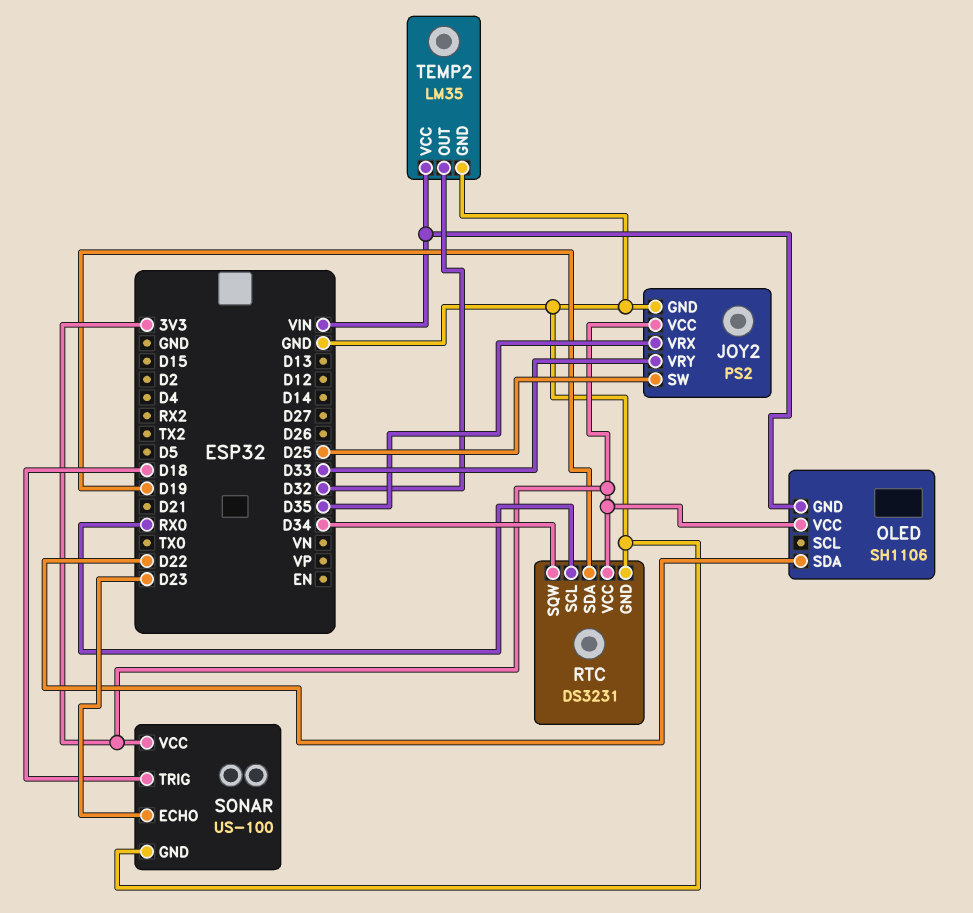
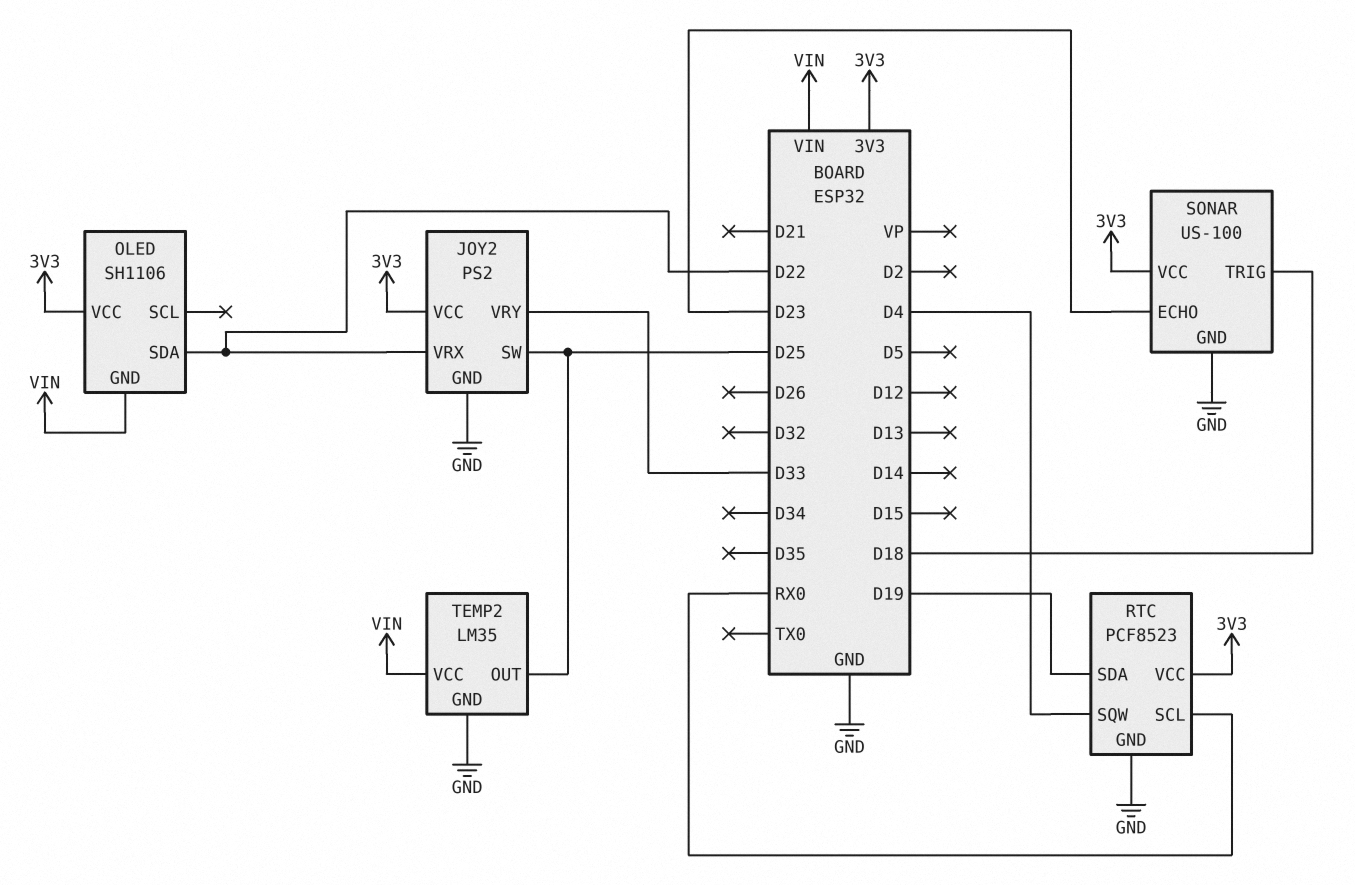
JOY2 pin VRX: D35 -> D22
RTC: DS3231 -> PCF8523
RTC pin SQW: D34 -> D4
TEMP2 pin OUT: D32 -> D25

